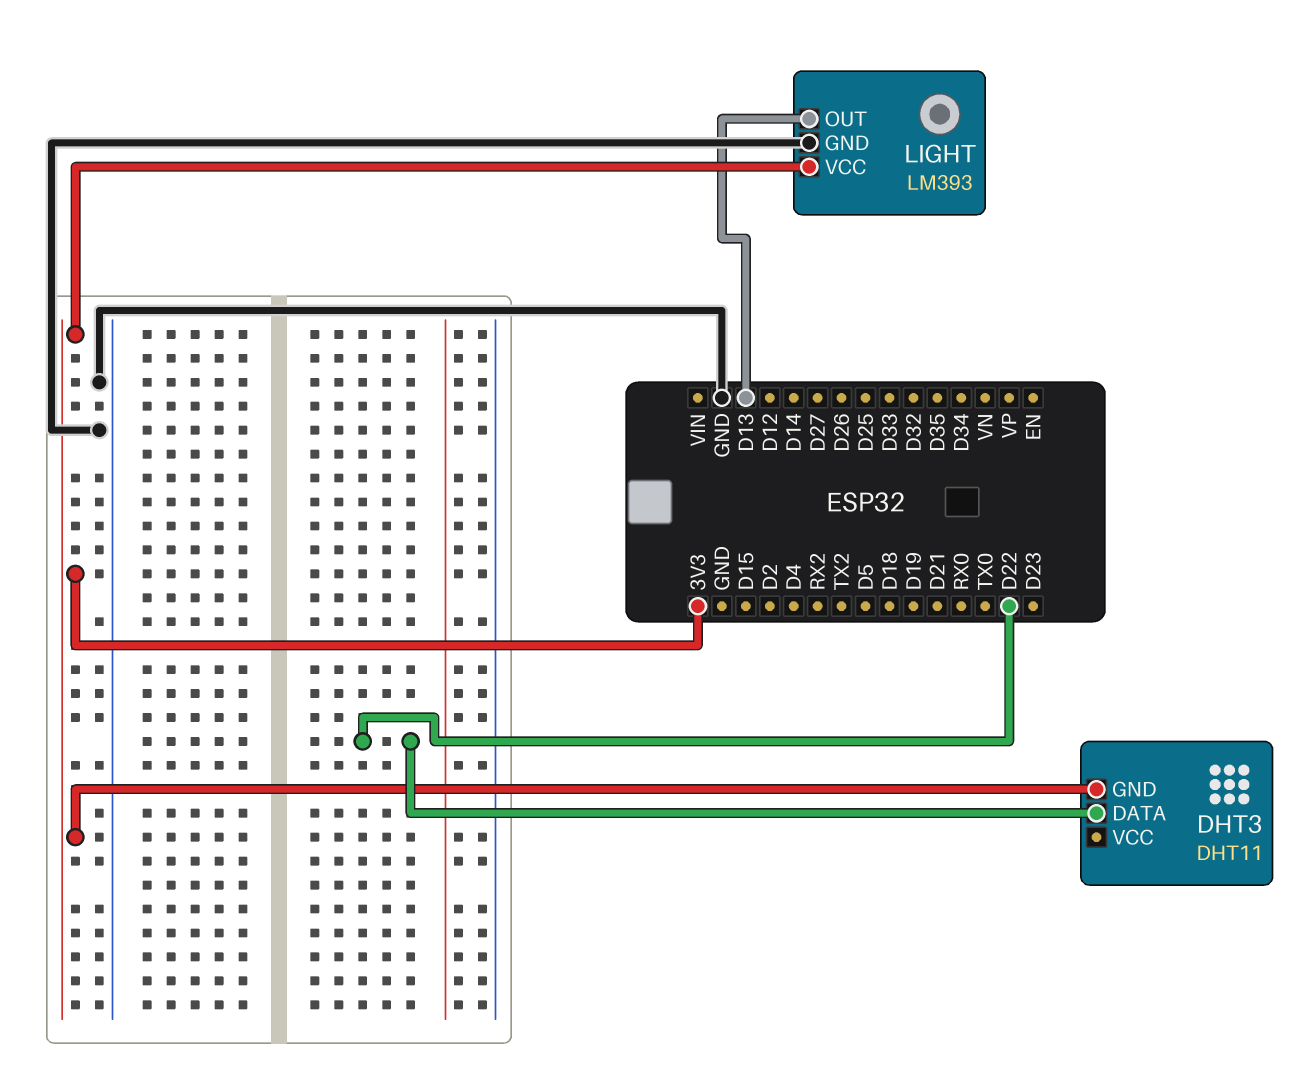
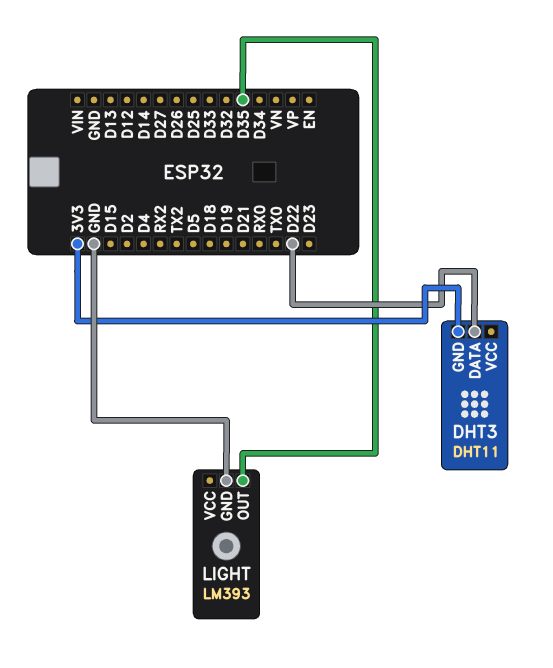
LIGHT pin OUT: D13 -> D35
LIGHT pin VCC: 3V3 -> none

